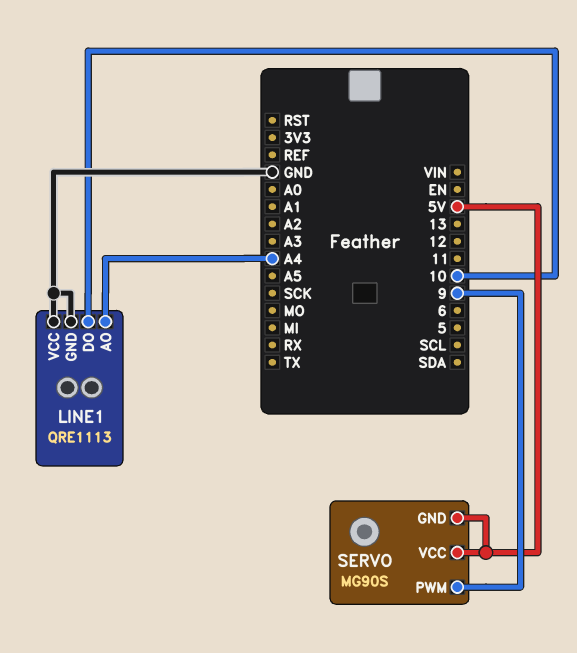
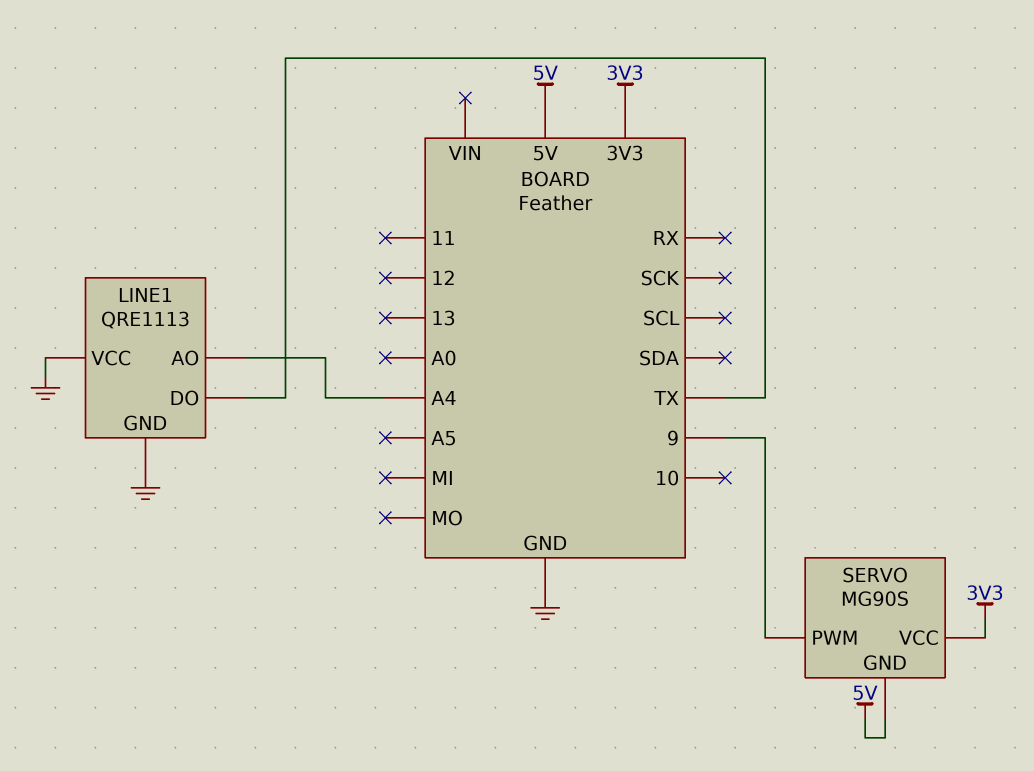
LINE1 pin DO: 10 -> TX
SERVO pin VCC: 5V -> 3V3

